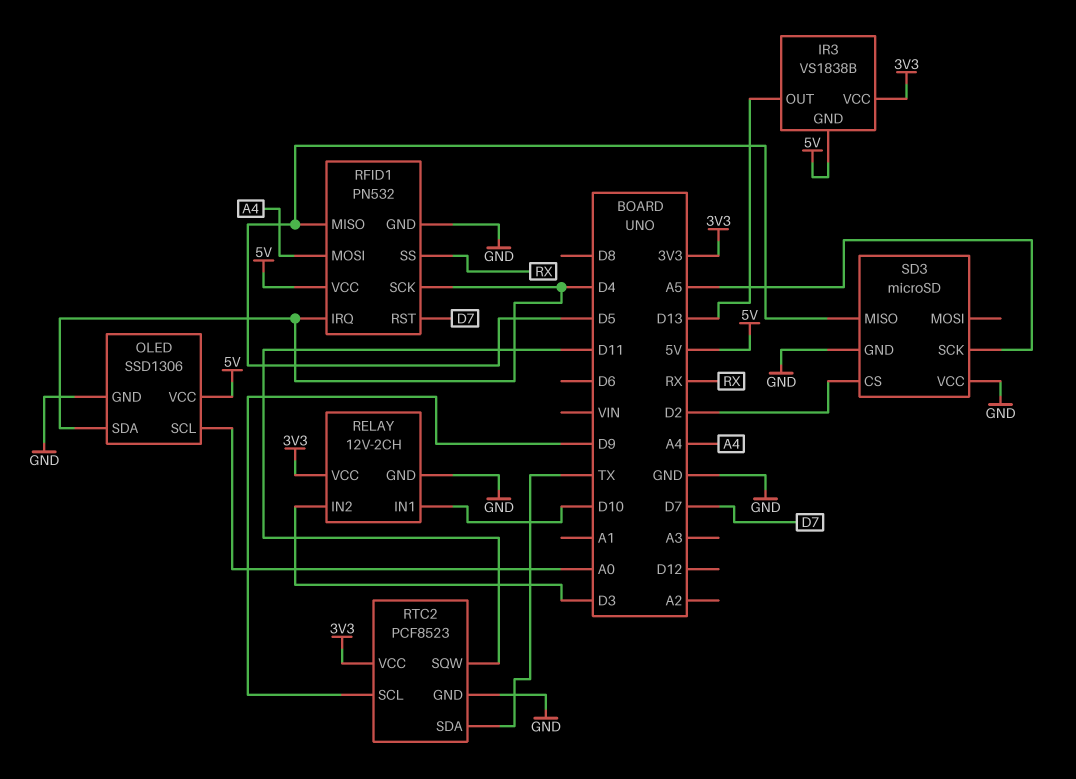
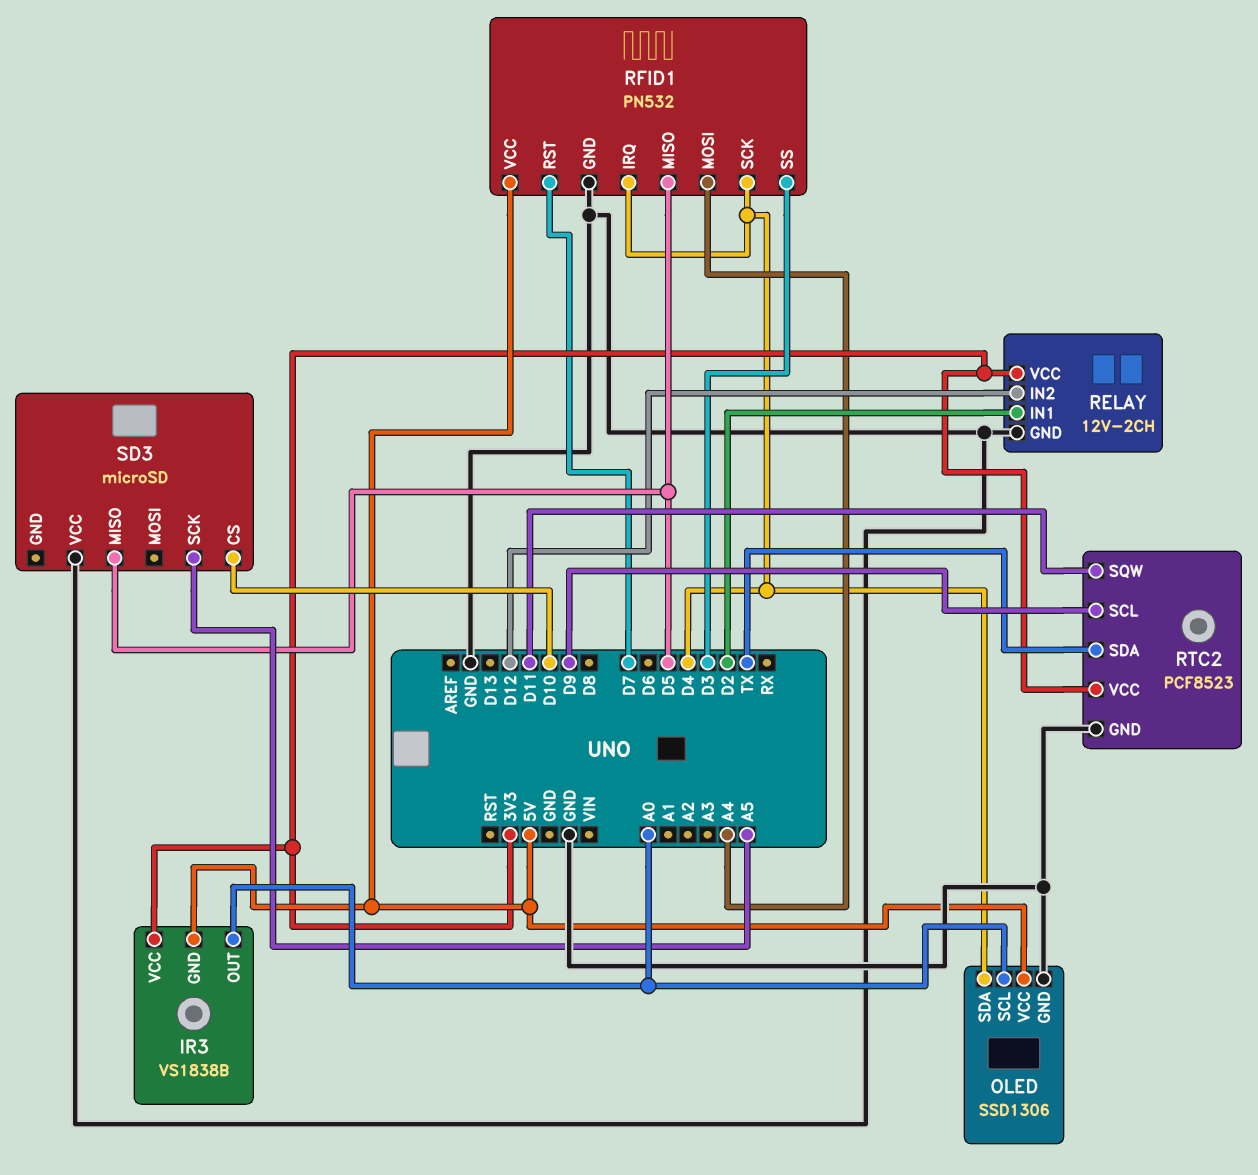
IR3 pin OUT: D13 -> A0
RELAY pin IN1: D10 -> D2
RELAY pin IN2: D3 -> D12
RFID1 pin SS: RX -> D3
SD3 pin CS: D2 -> D10
SD3 pin GND: GND -> none

